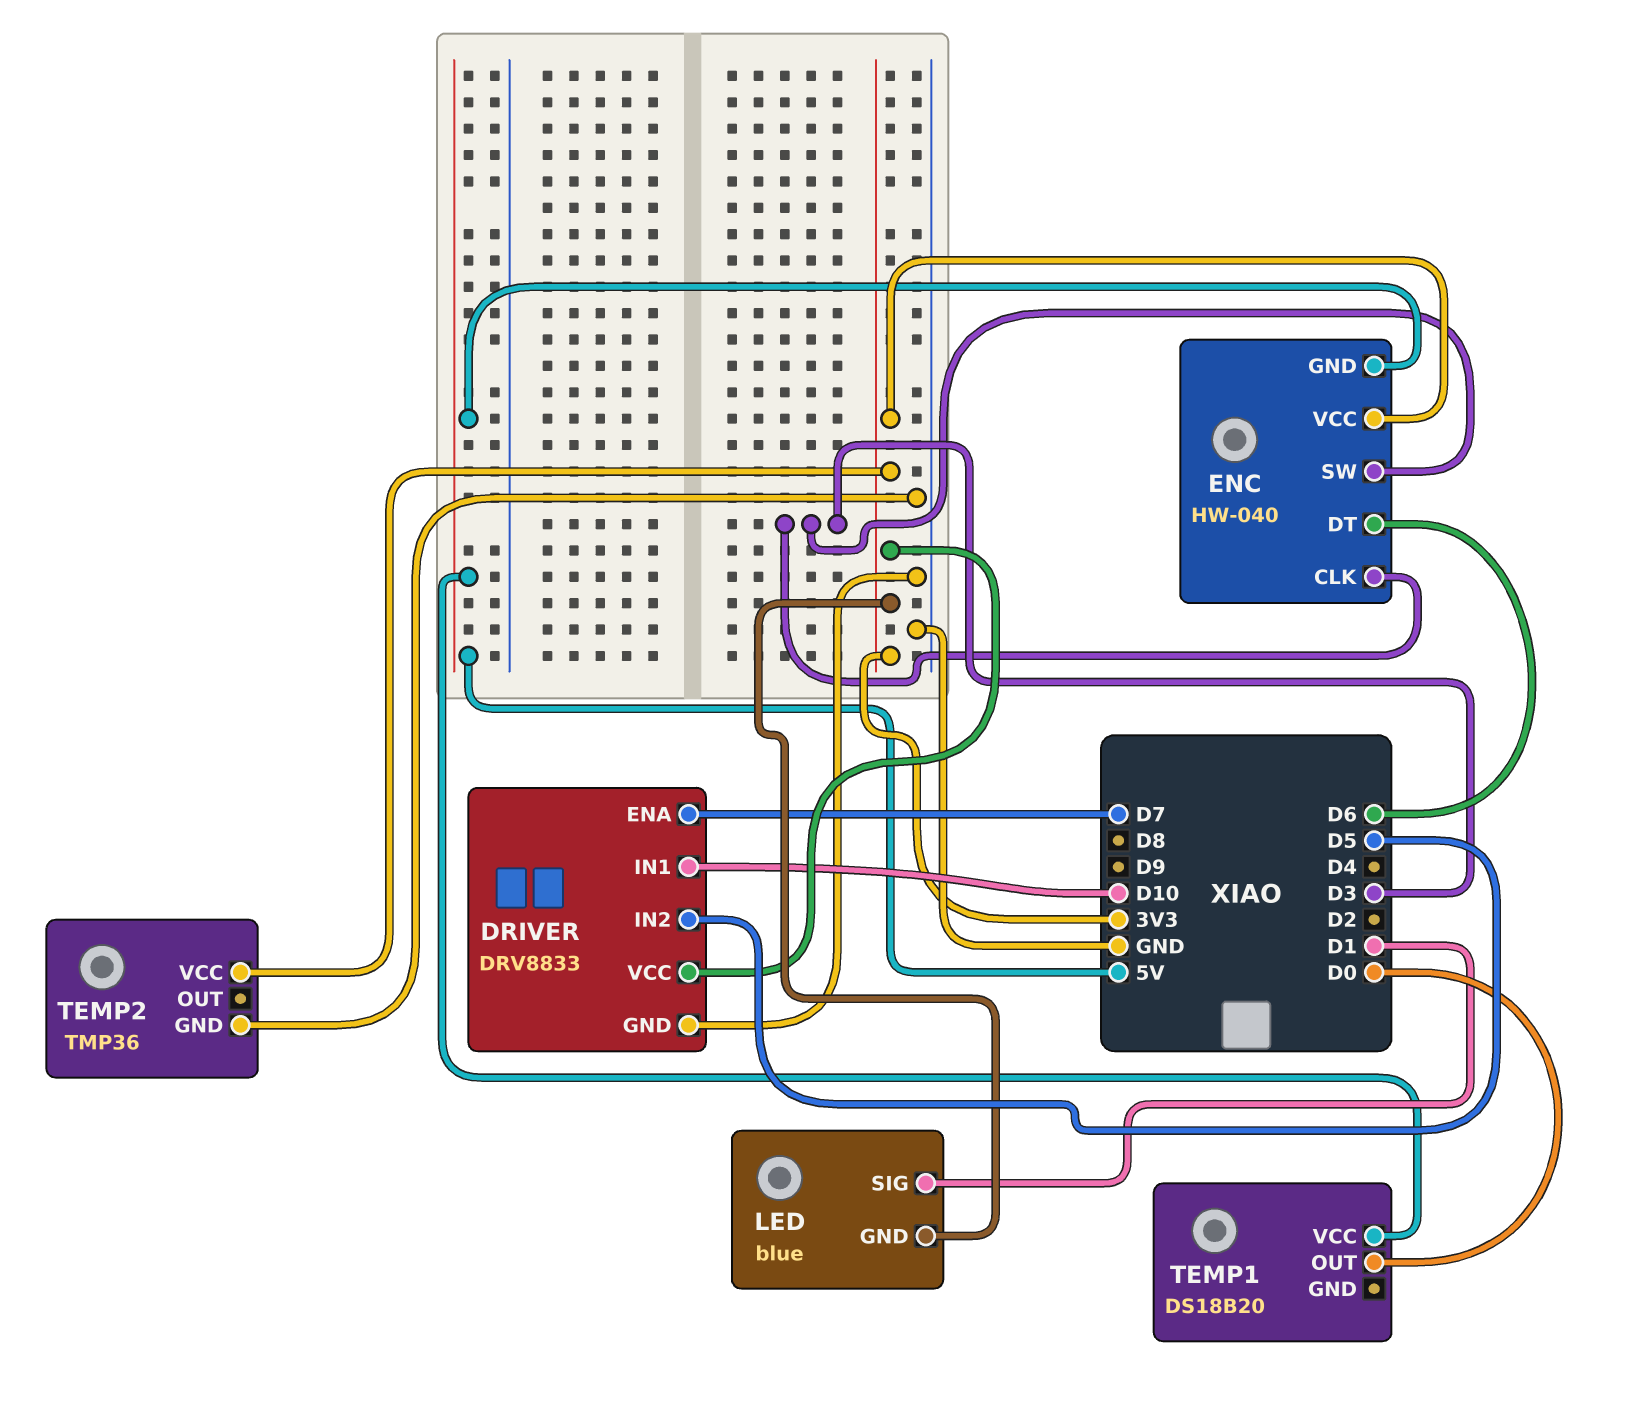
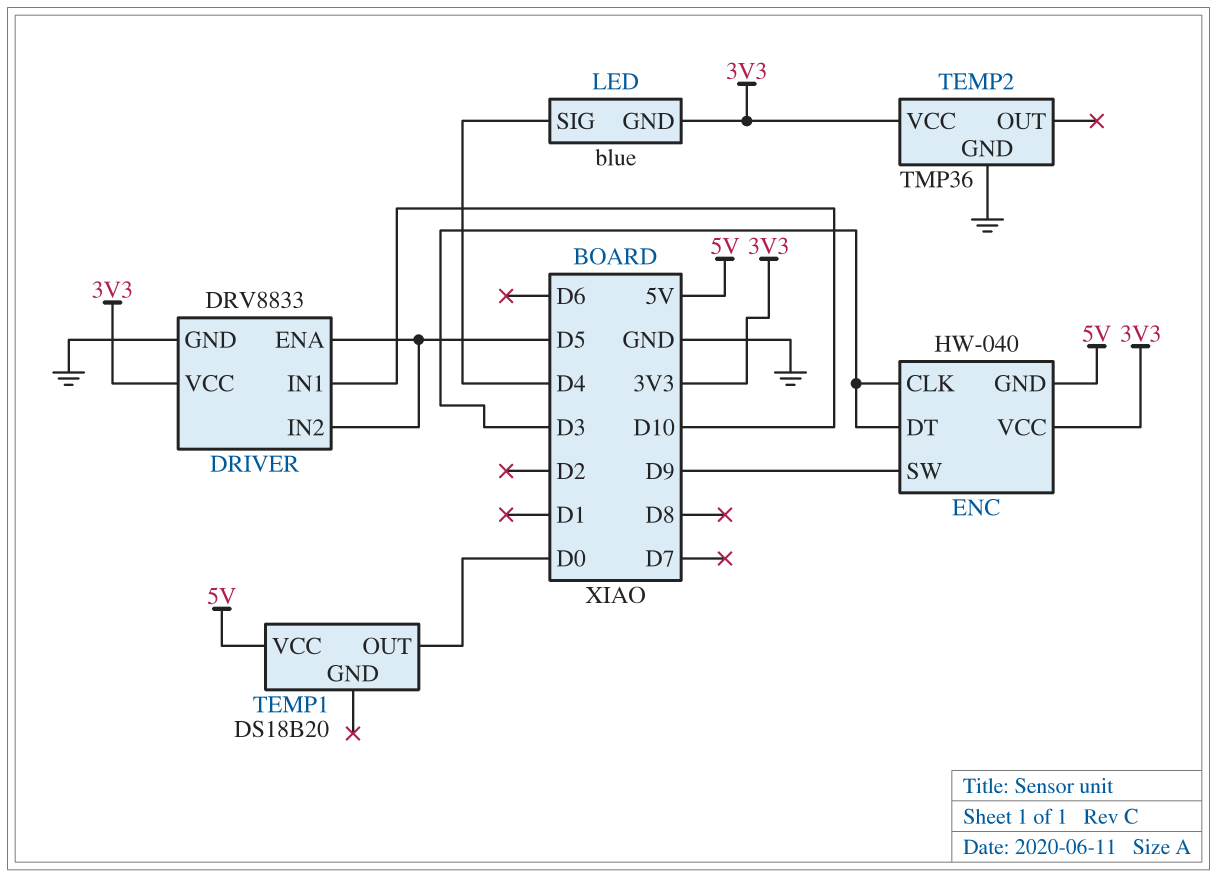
DRIVER pin ENA: D7 -> D5
ENC pin DT: D6 -> D3
ENC pin SW: D3 -> D9
LED pin SIG: D1 -> D4

